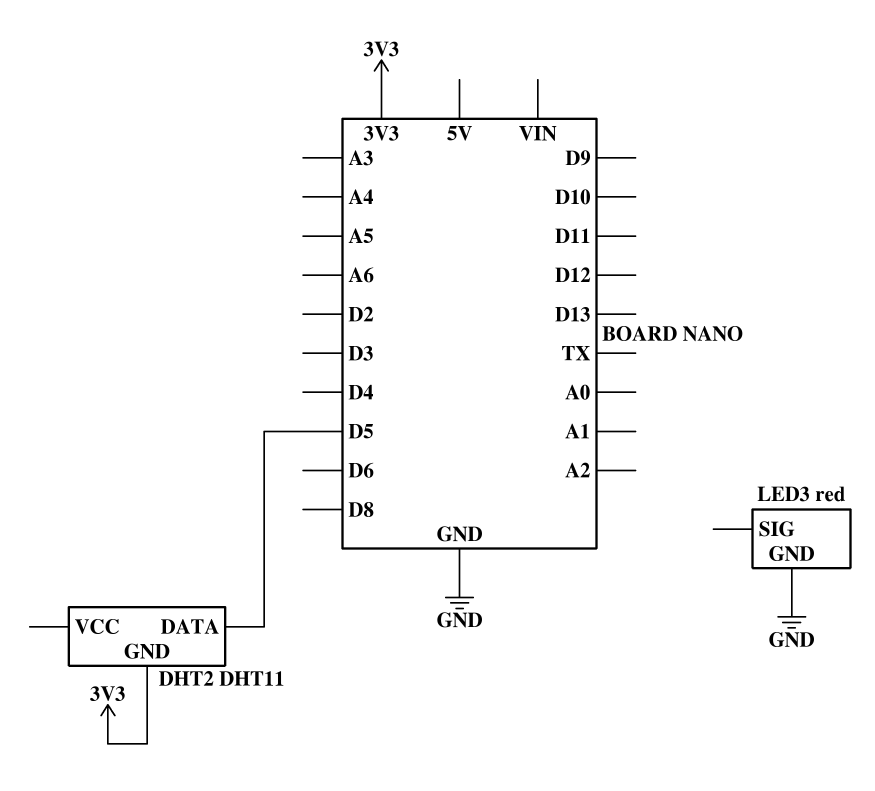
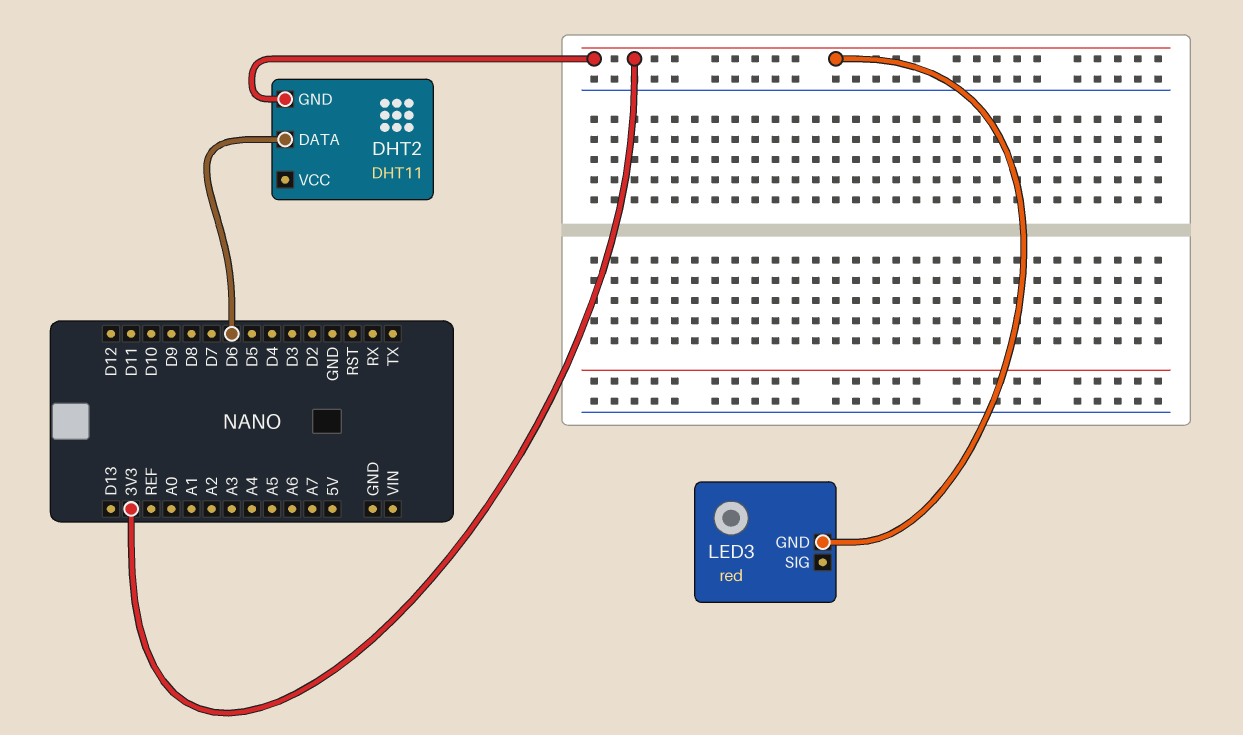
DHT2 pin DATA: D5 -> D6
LED3 pin GND: GND -> 3V3

